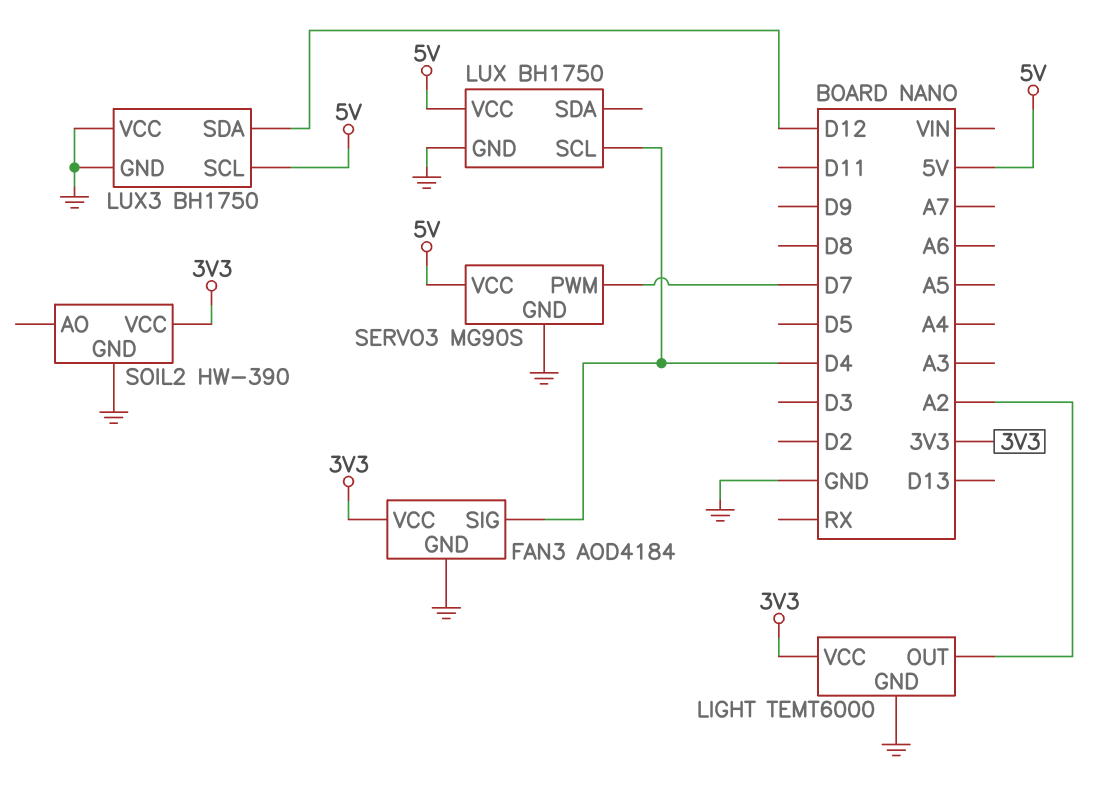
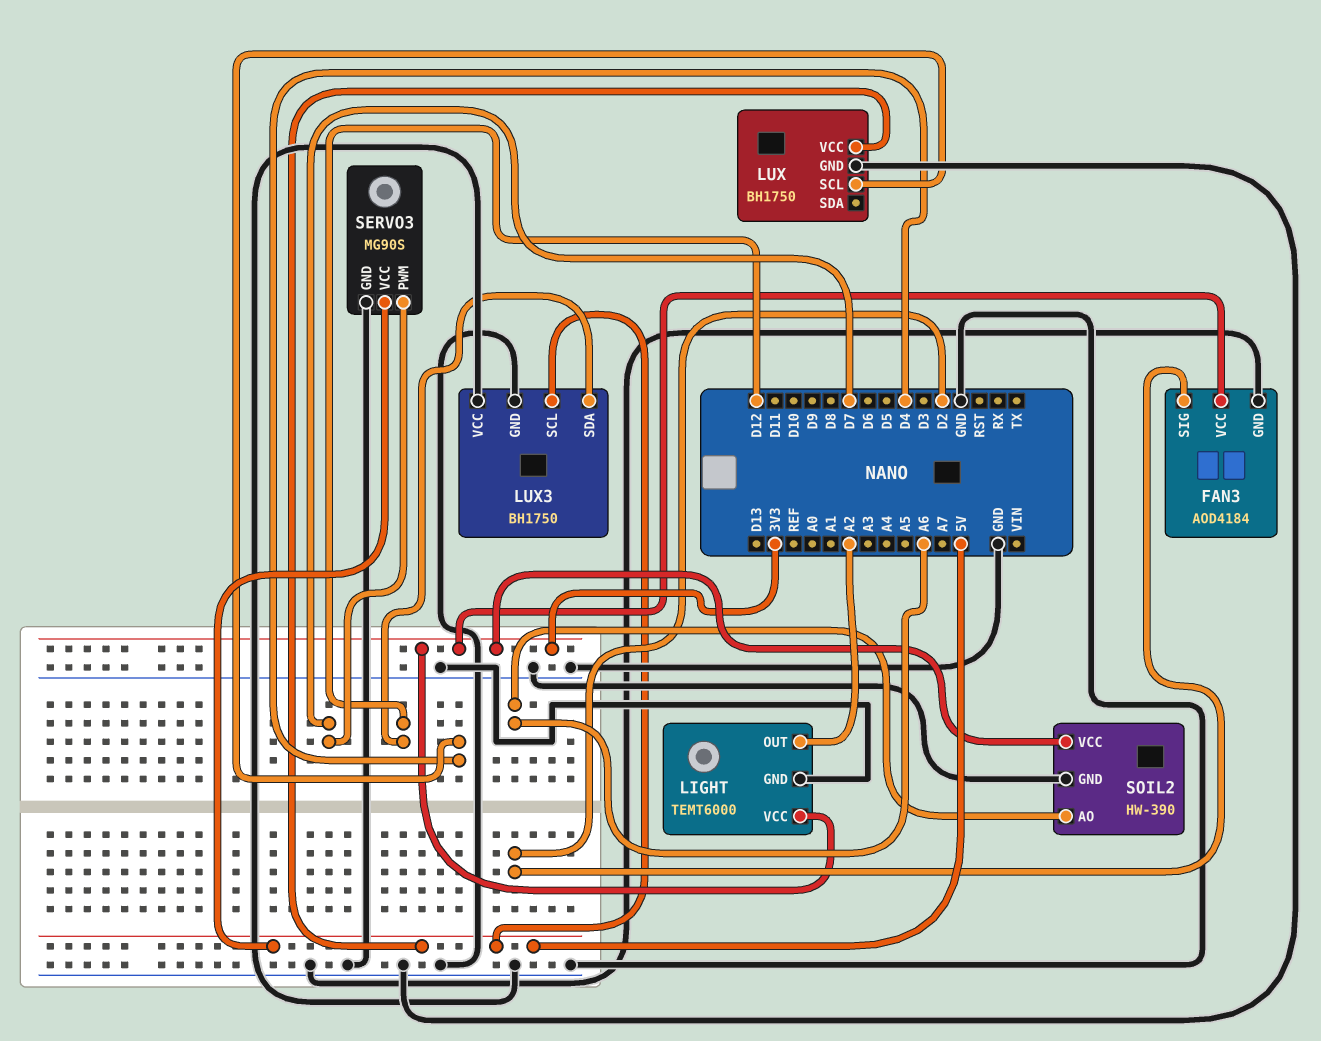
FAN3 pin SIG: D4 -> D2
SOIL2 pin AO: none -> A6

